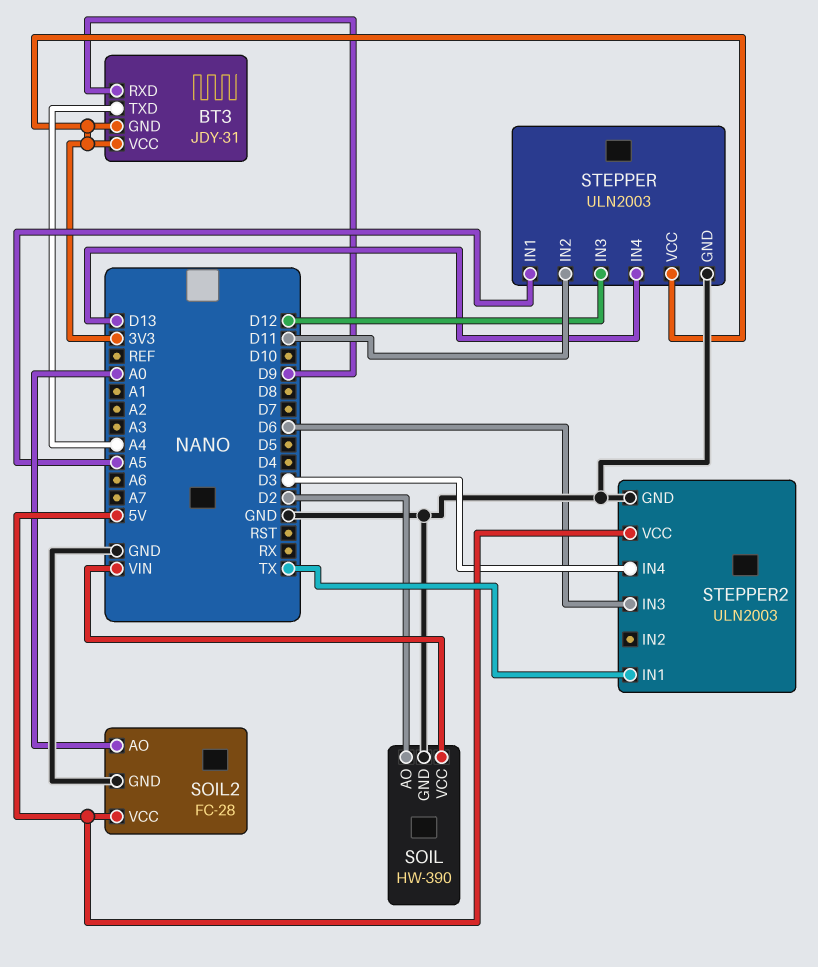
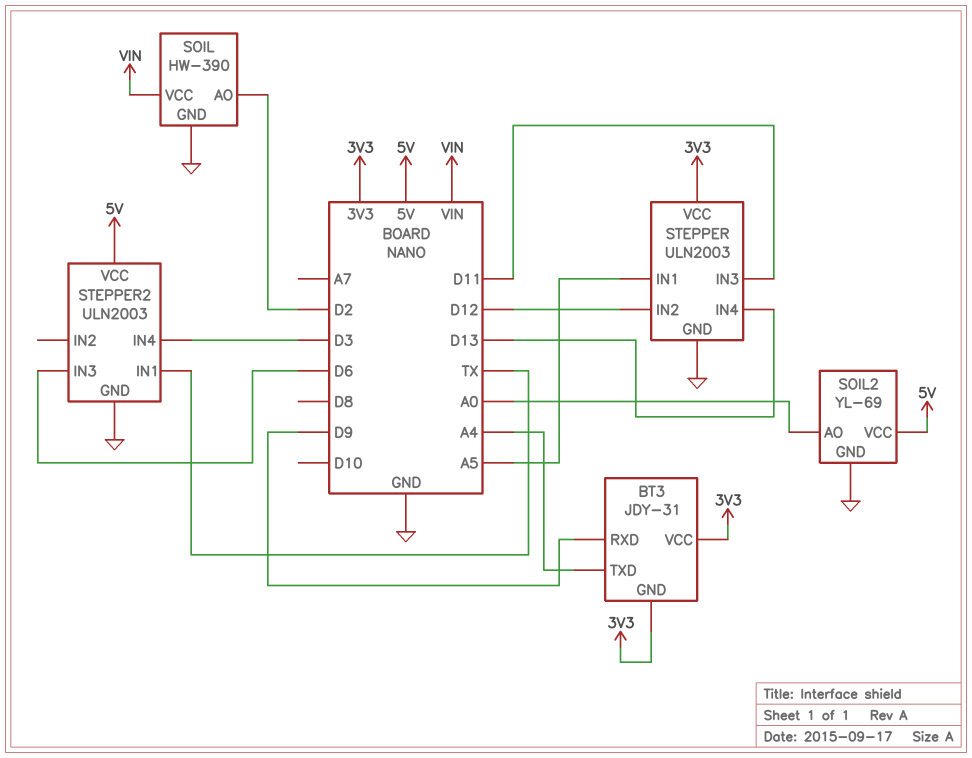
SOIL2: FC-28 -> YL-69
STEPPER pin IN2: D11 -> D12
STEPPER pin IN3: D12 -> D11

